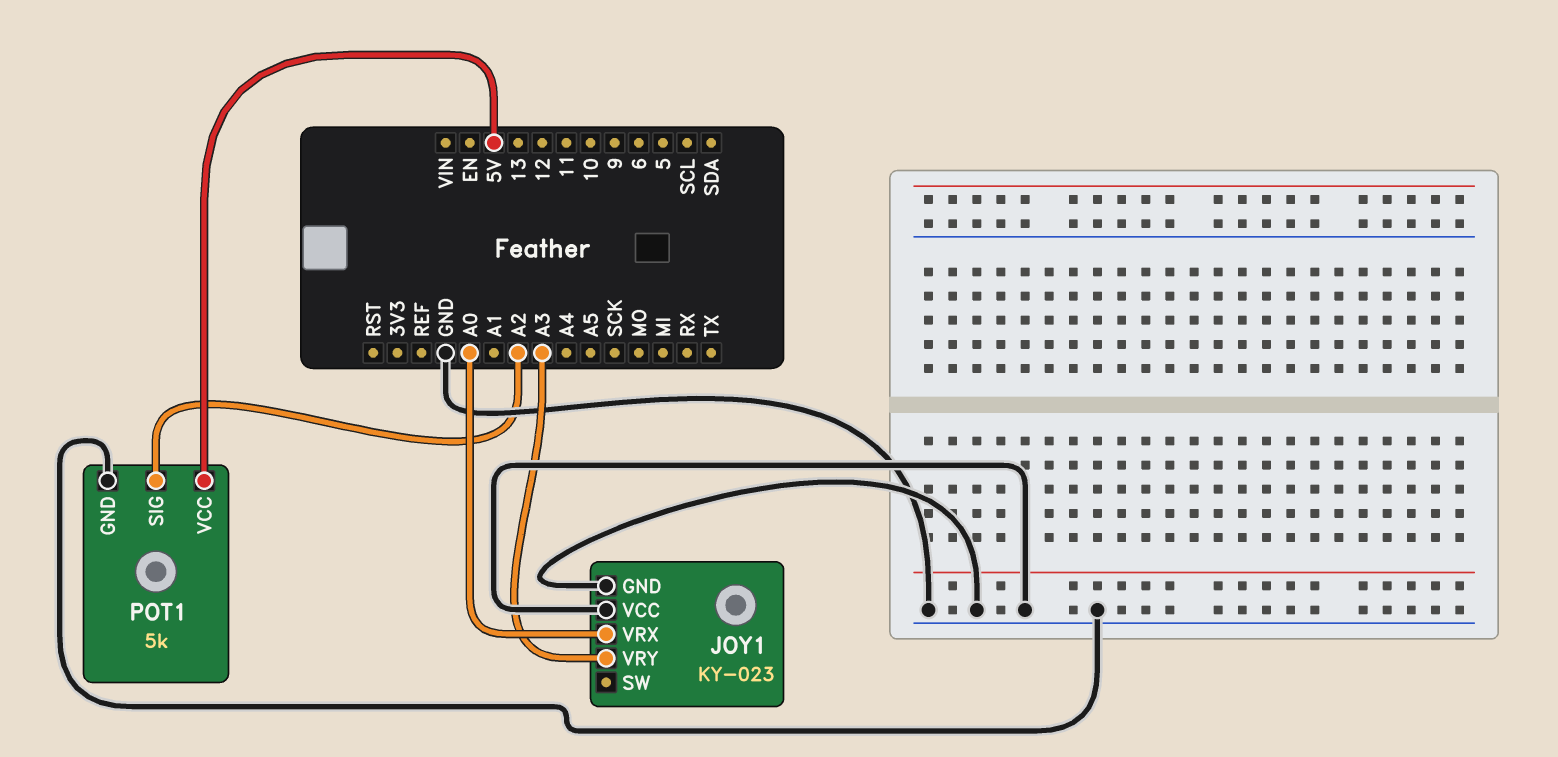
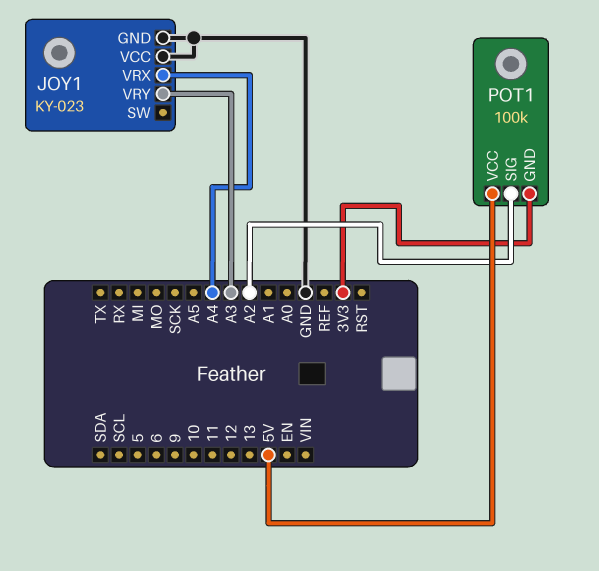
JOY1 pin VRX: A0 -> A4
POT1: 5k -> 100k
POT1 pin GND: GND -> 3V3

